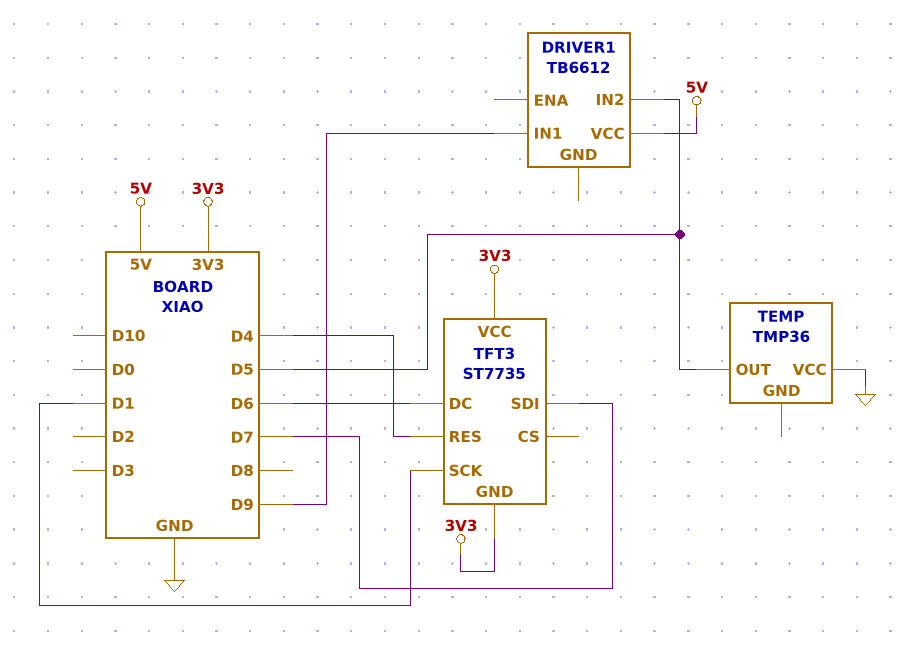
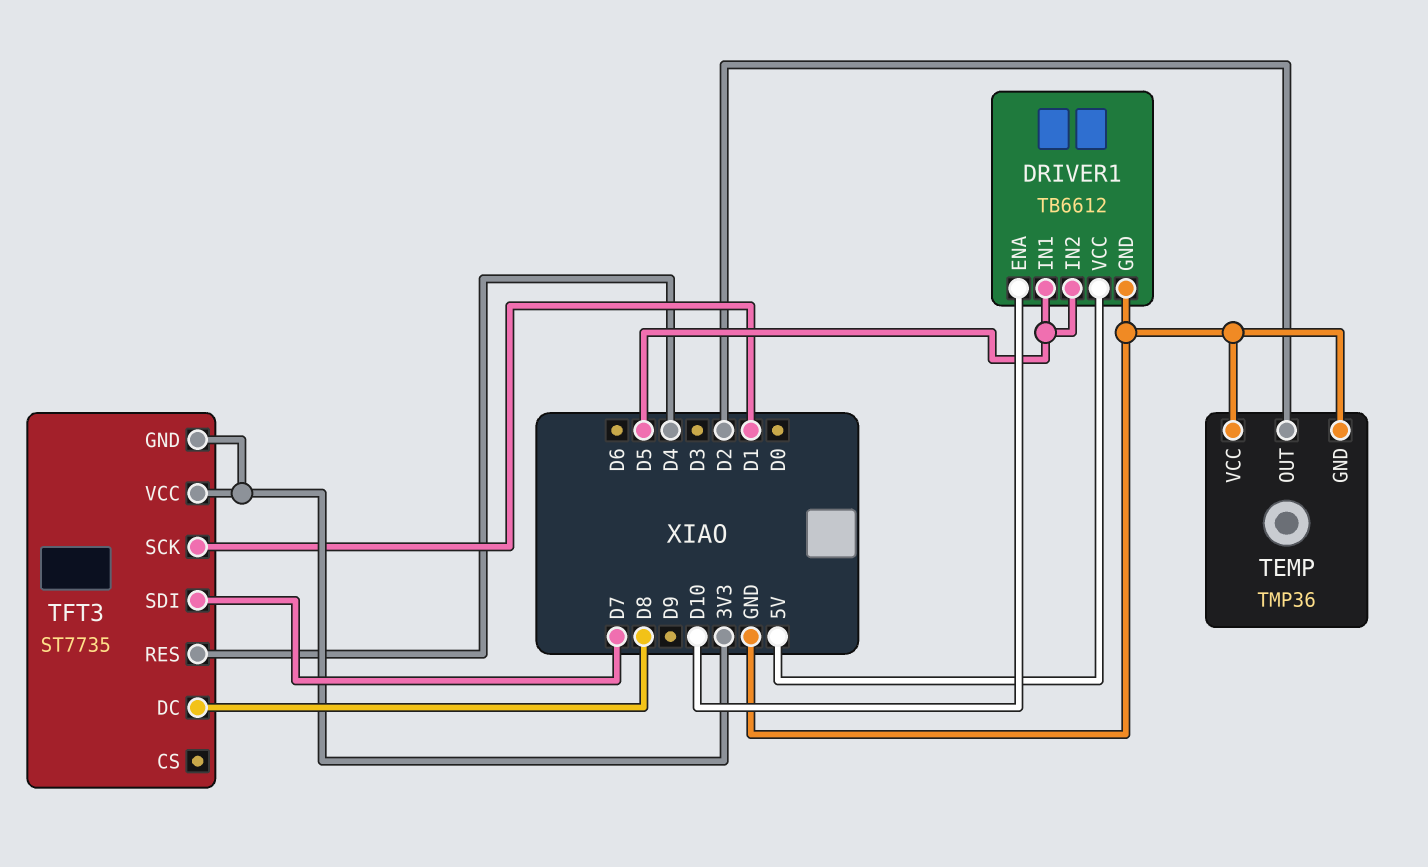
DRIVER1 pin ENA: none -> D10
DRIVER1 pin GND: none -> GND
DRIVER1 pin IN1: D9 -> D5
TEMP pin GND: none -> GND
TEMP pin OUT: D5 -> D2
TFT3 pin DC: D6 -> D8

